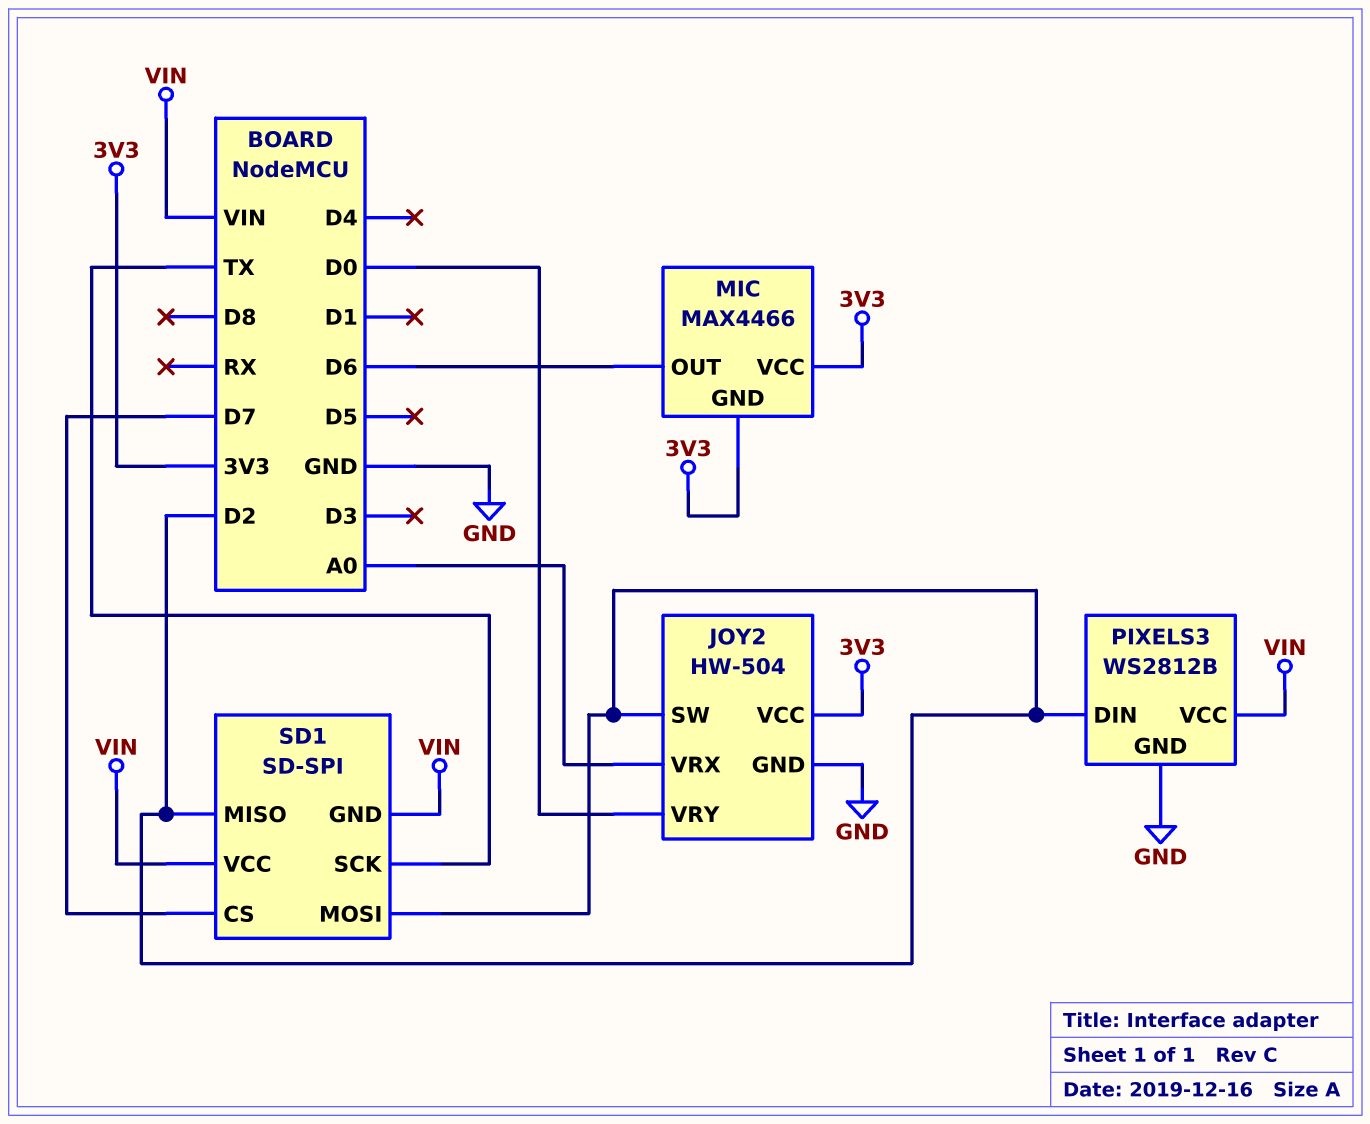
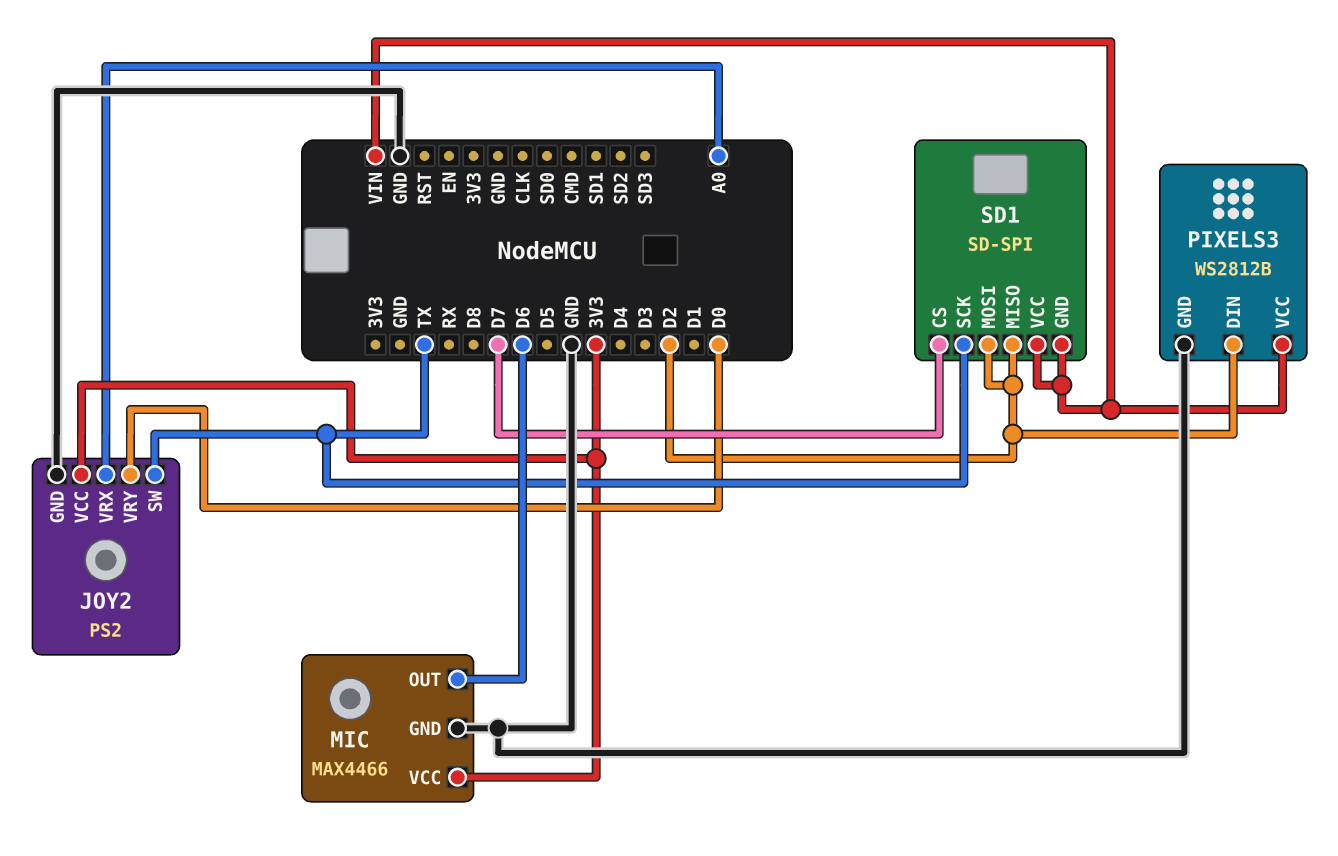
JOY2: HW-504 -> PS2
JOY2 pin SW: D2 -> TX
MIC pin GND: 3V3 -> GND

